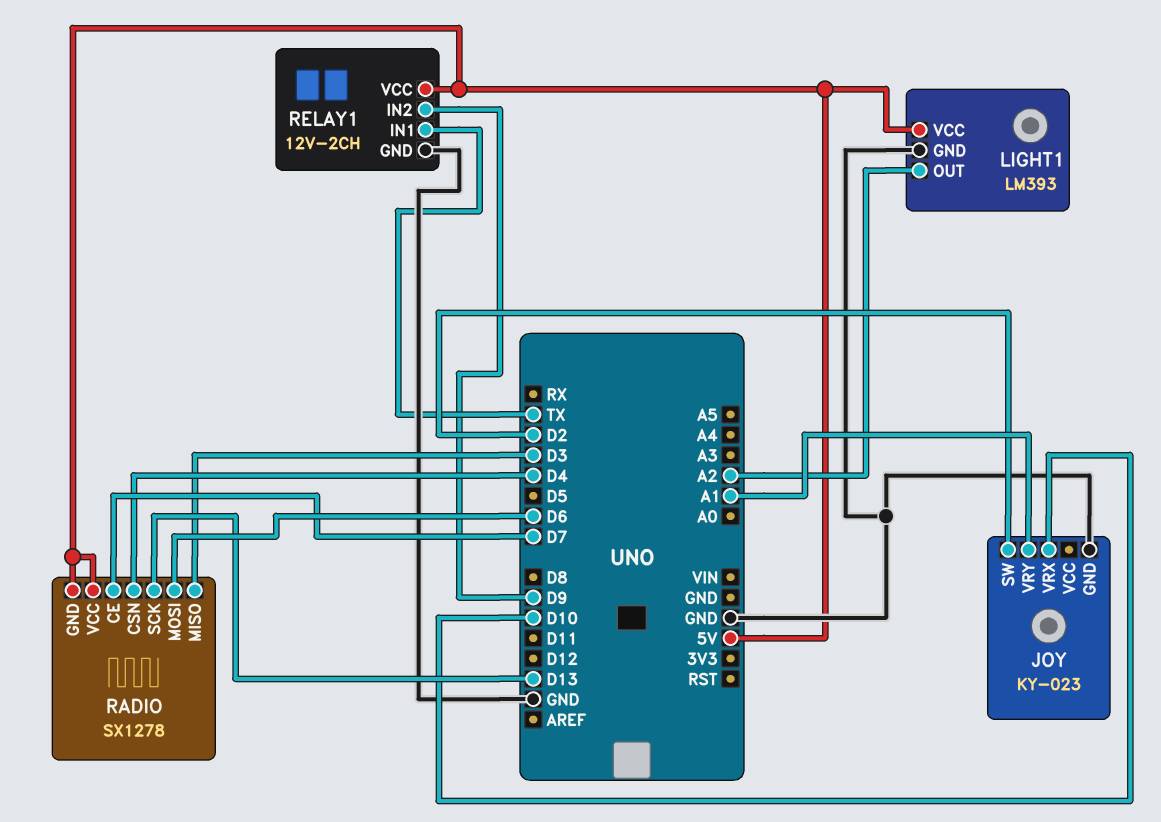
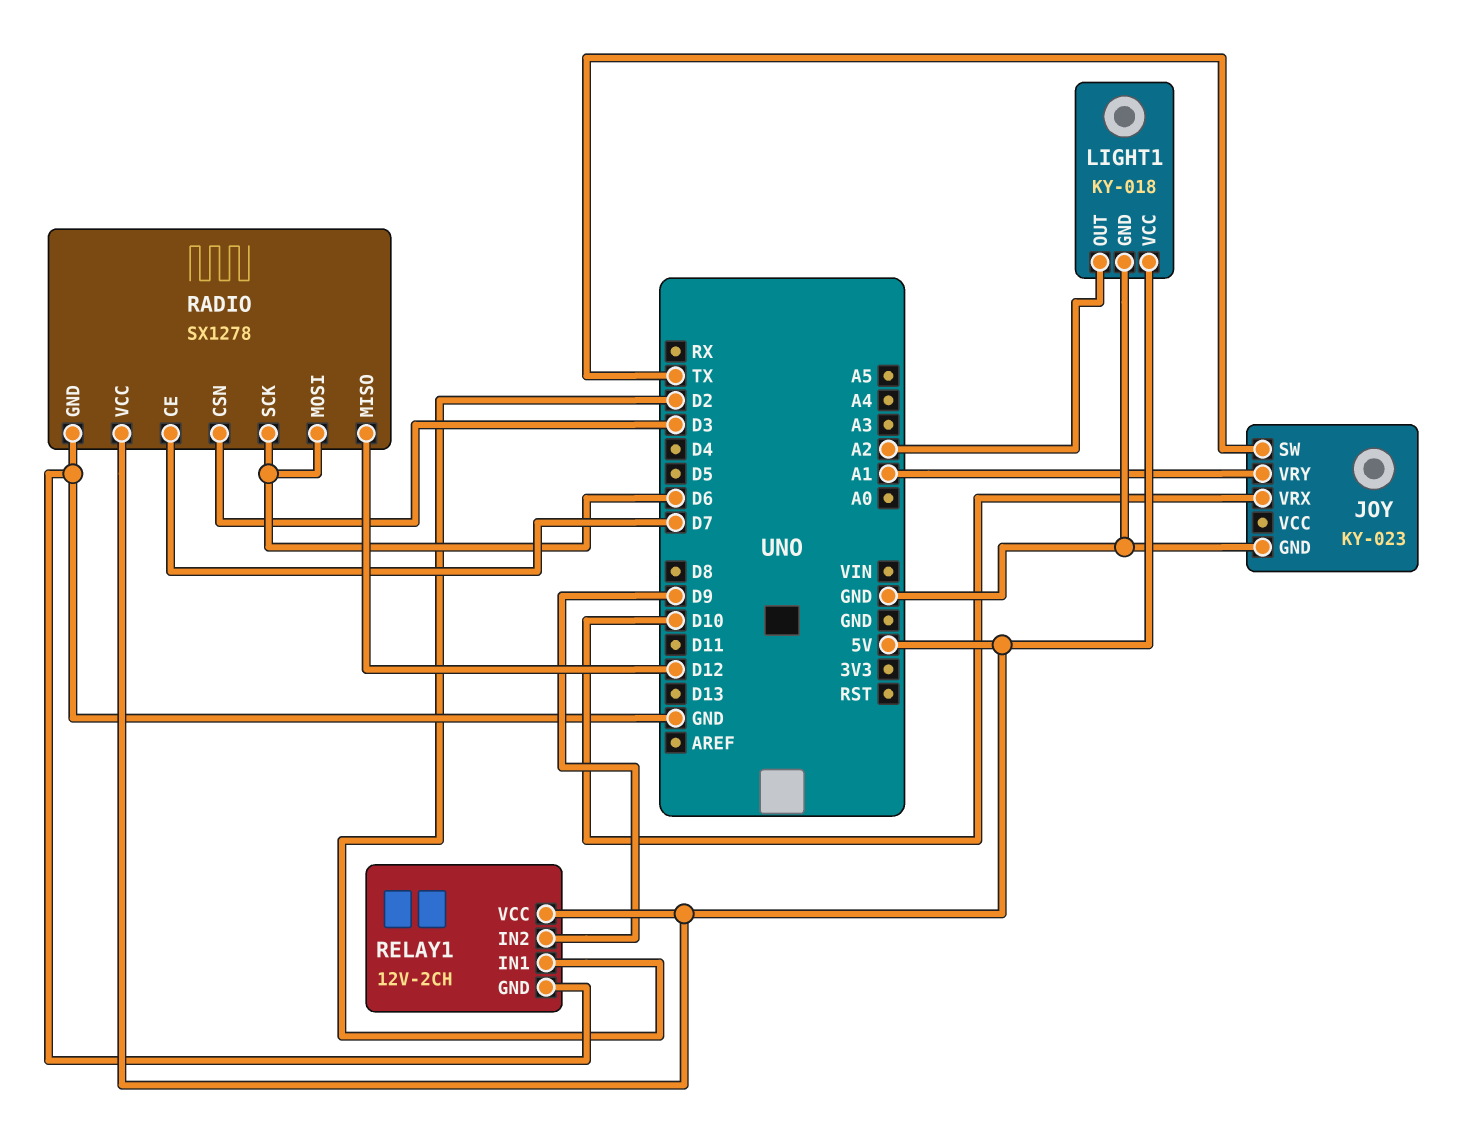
JOY pin SW: D2 -> TX
LIGHT1: LM393 -> KY-018
RADIO pin CSN: D4 -> D3
RADIO pin GND: 5V -> GND
RADIO pin MISO: D3 -> D12
RADIO pin SCK: D13 -> D6
RELAY1 pin IN1: TX -> D2

